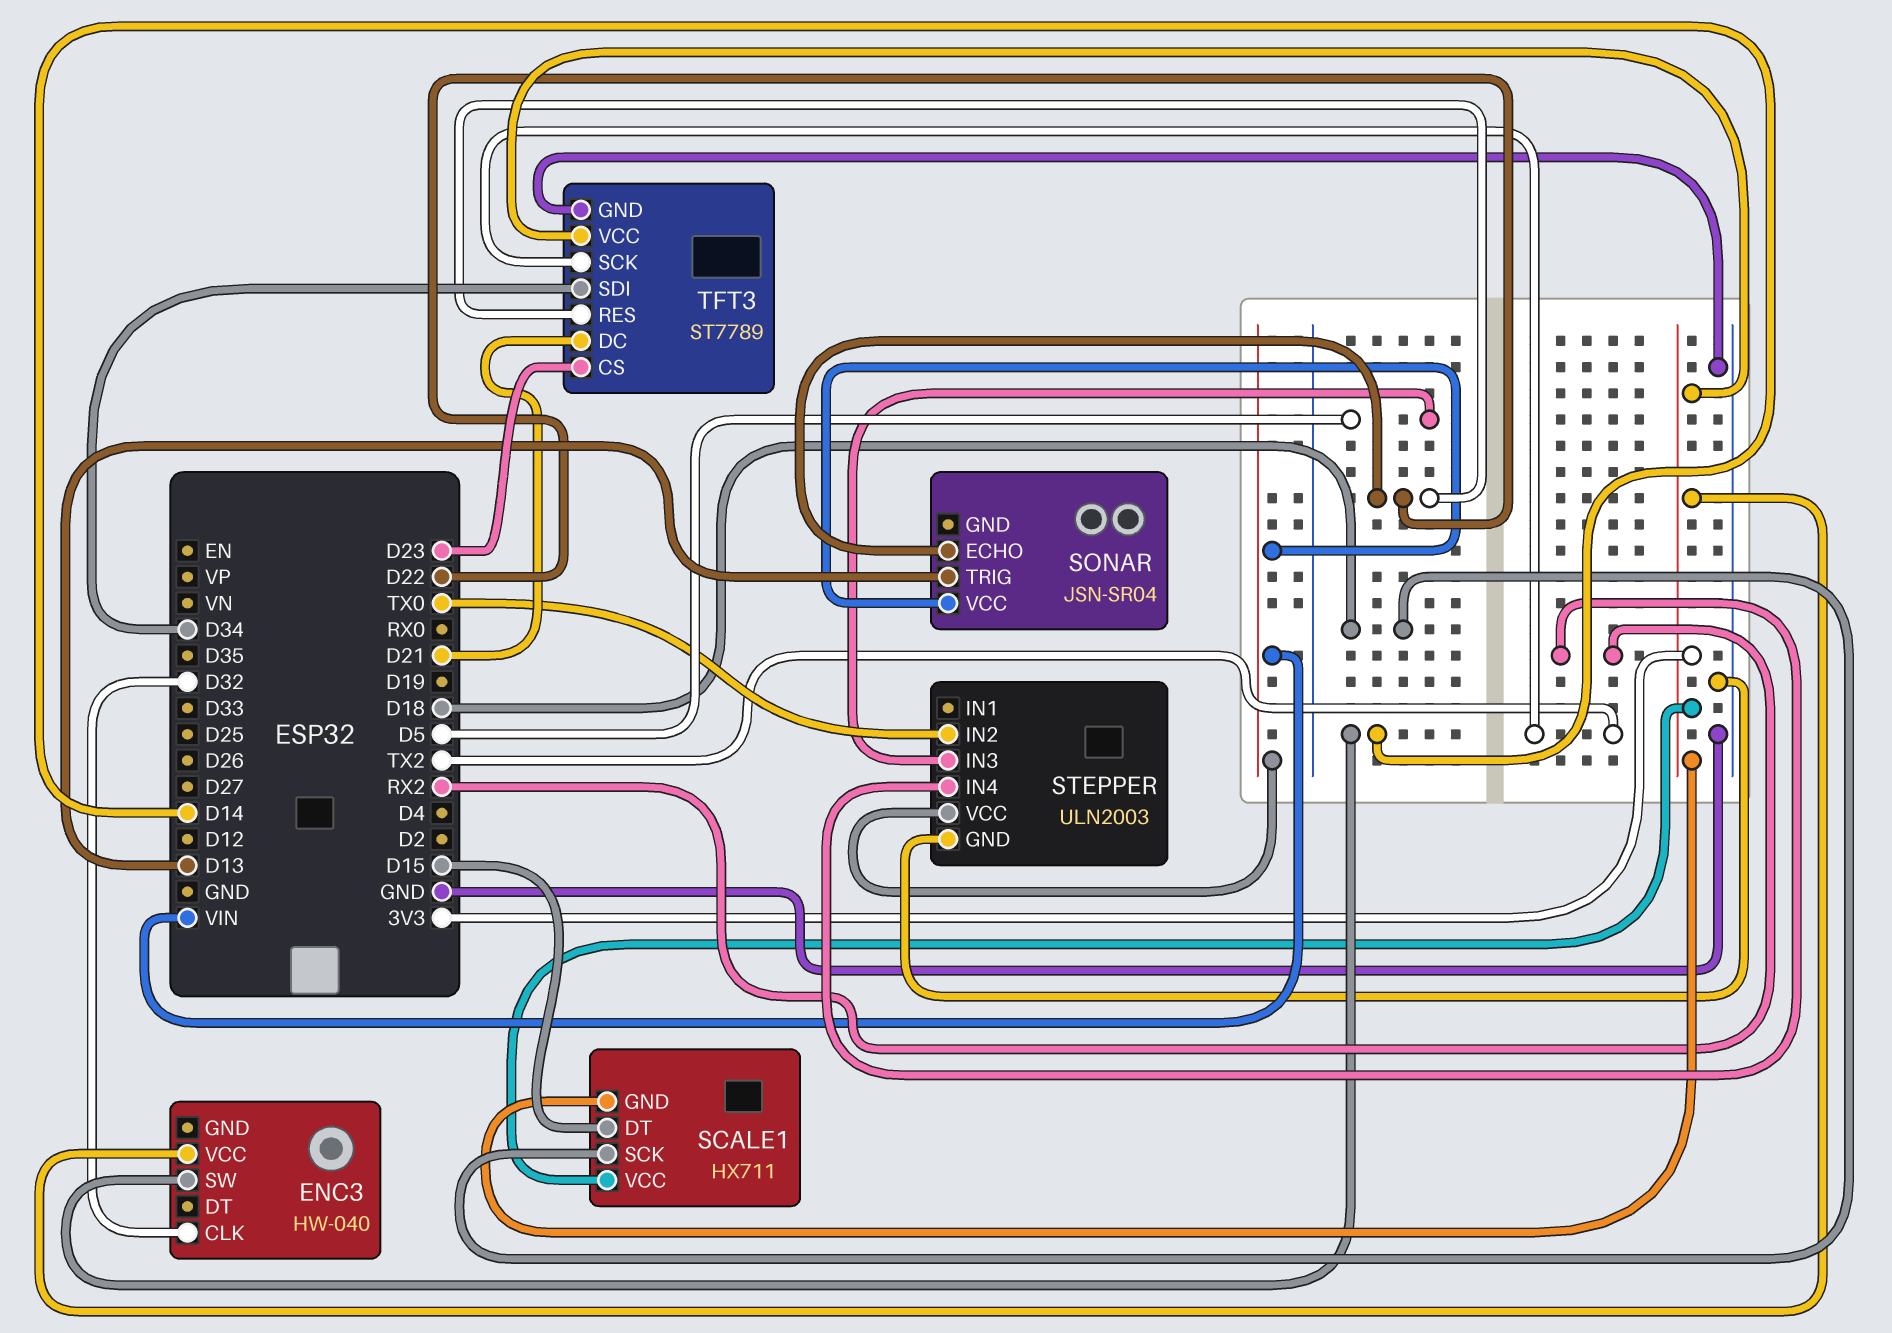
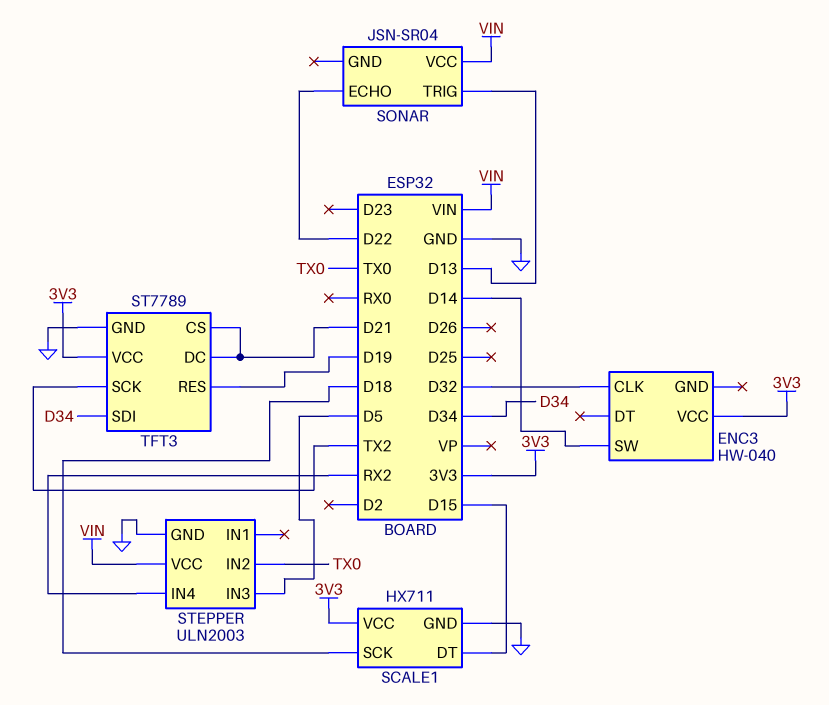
SCALE1 pin GND: 3V3 -> GND
TFT3 pin CS: D23 -> D21
TFT3 pin RES: D22 -> D19

